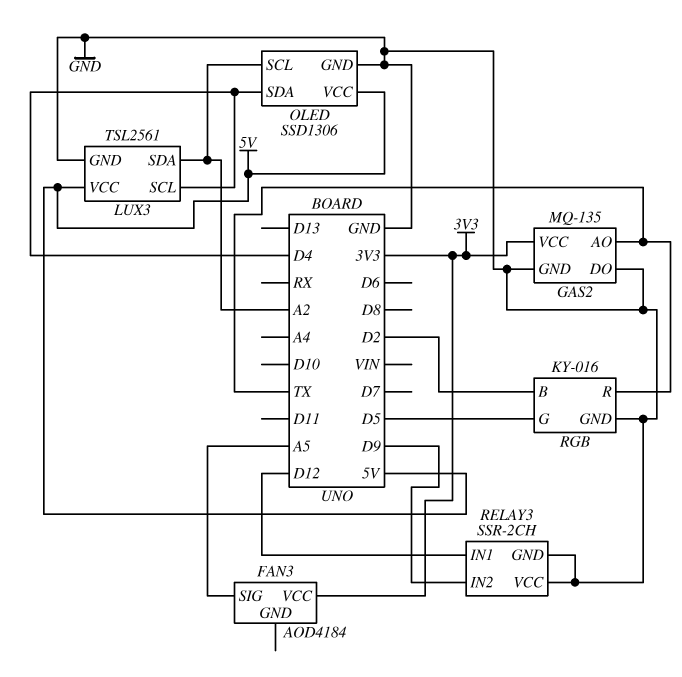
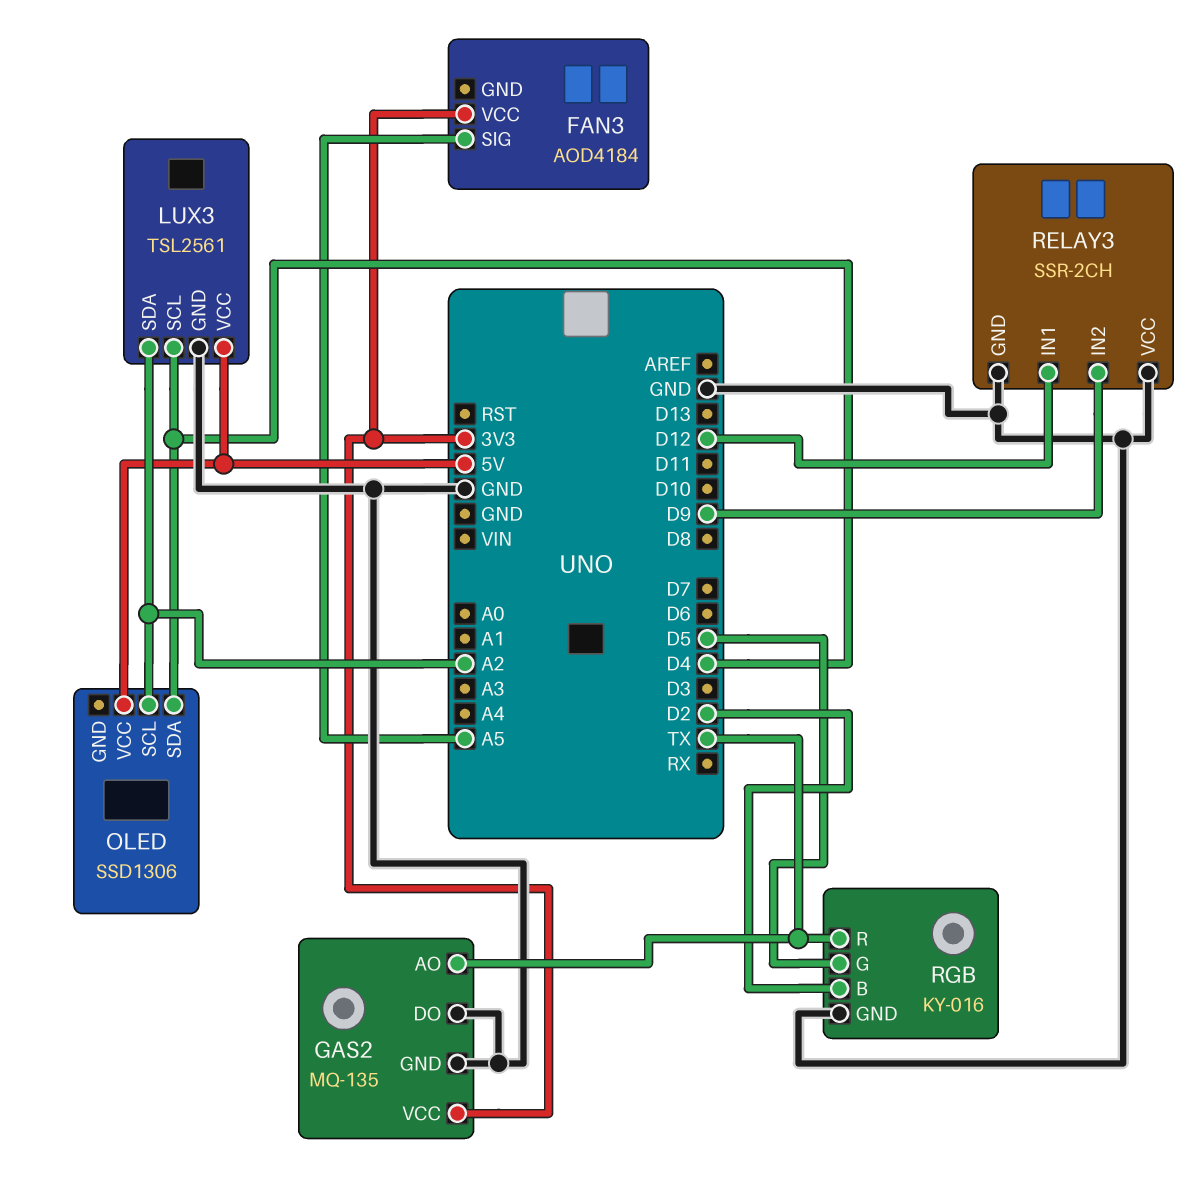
OLED pin GND: GND -> none

